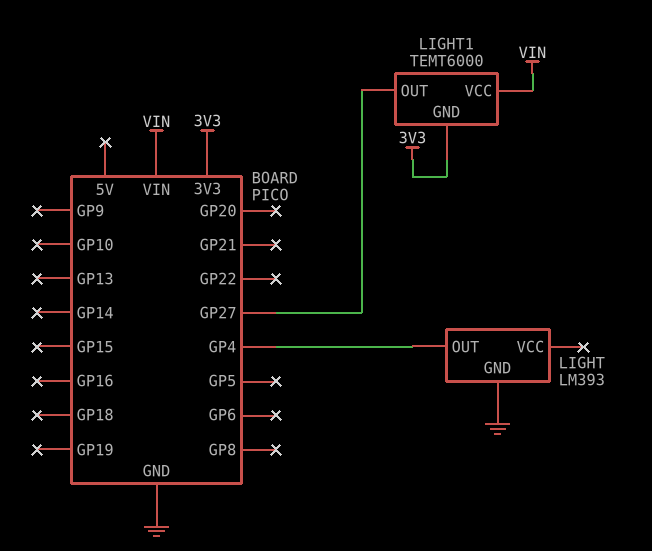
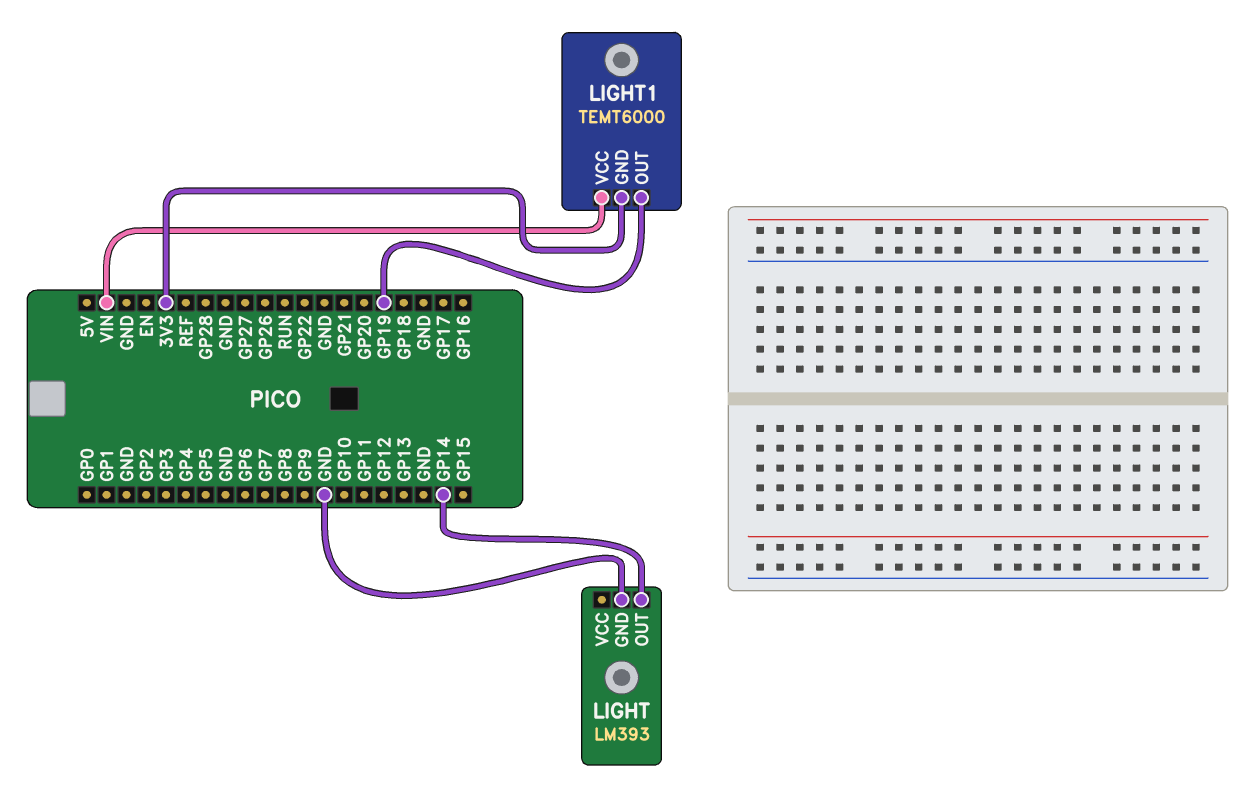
LIGHT pin OUT: GP4 -> GP14
LIGHT1 pin OUT: GP27 -> GP19

